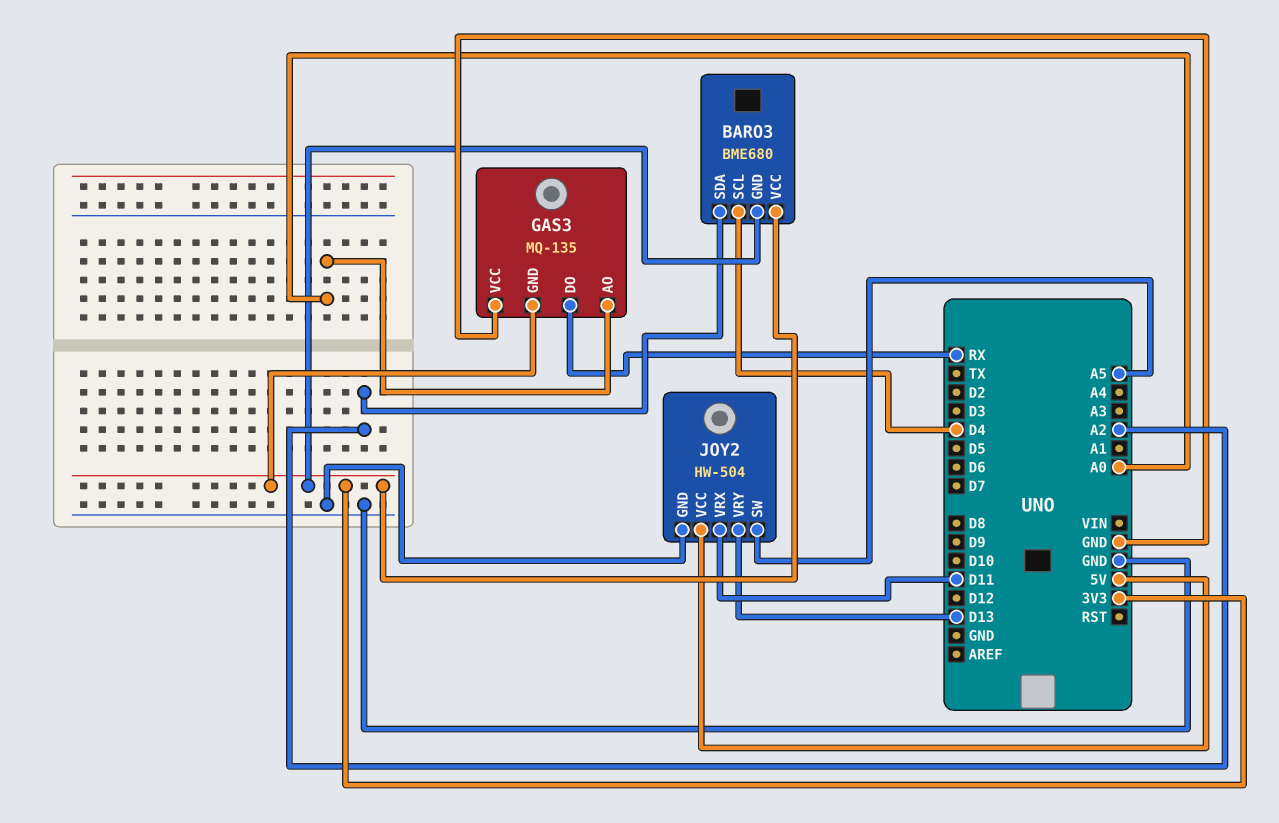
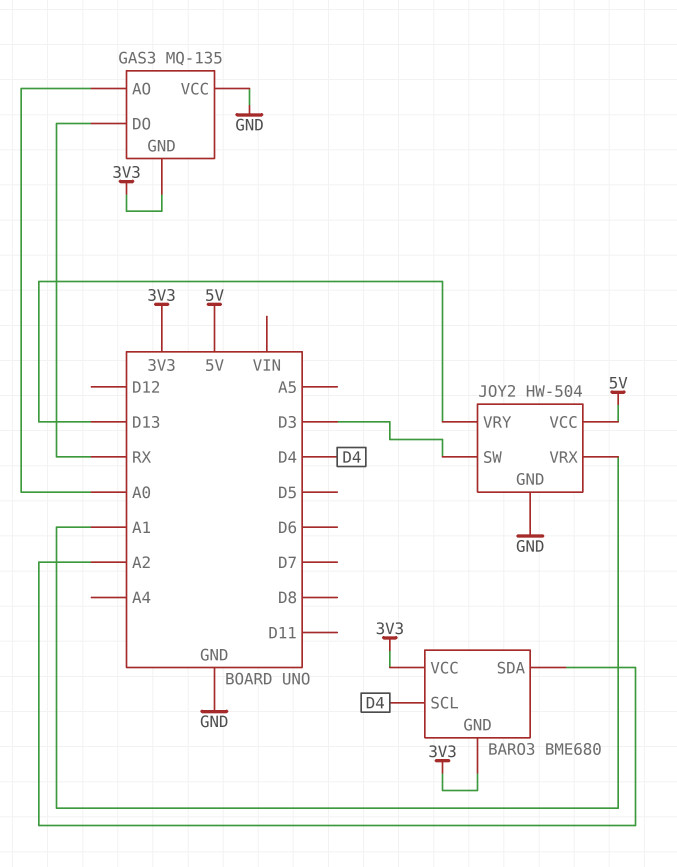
JOY2 pin SW: A5 -> D3
JOY2 pin VRX: D11 -> A1

